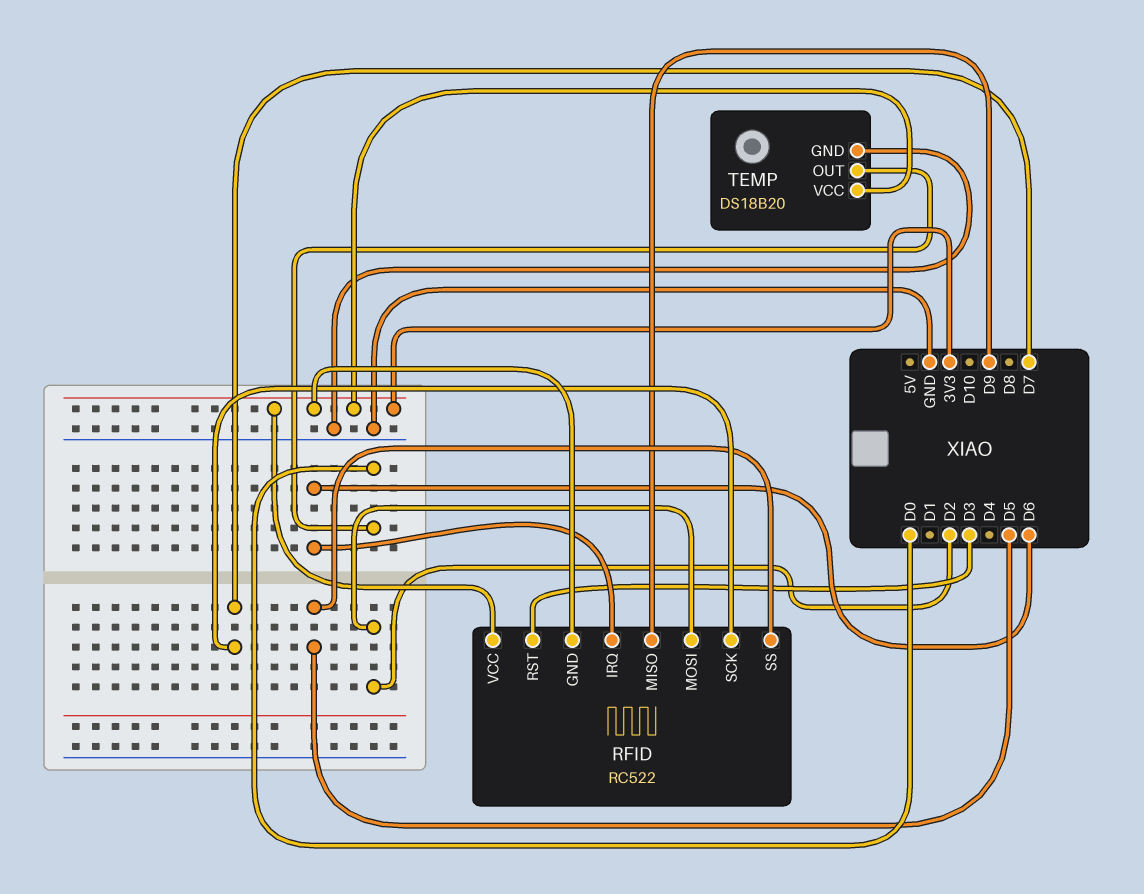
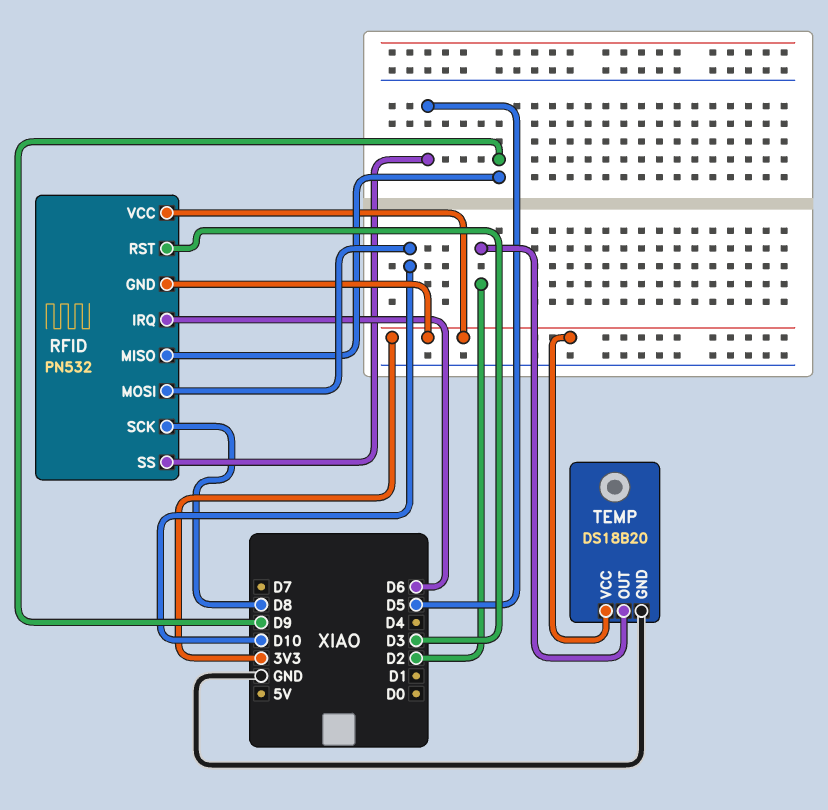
RFID: RC522 -> PN532
RFID pin MOSI: D2 -> D10
RFID pin SCK: D7 -> D8
TEMP pin OUT: D0 -> D2

